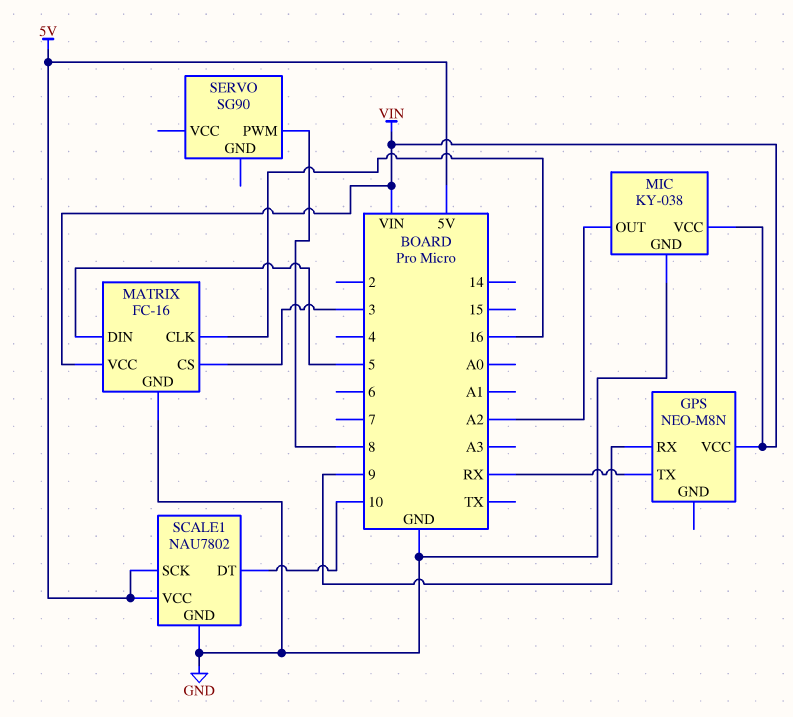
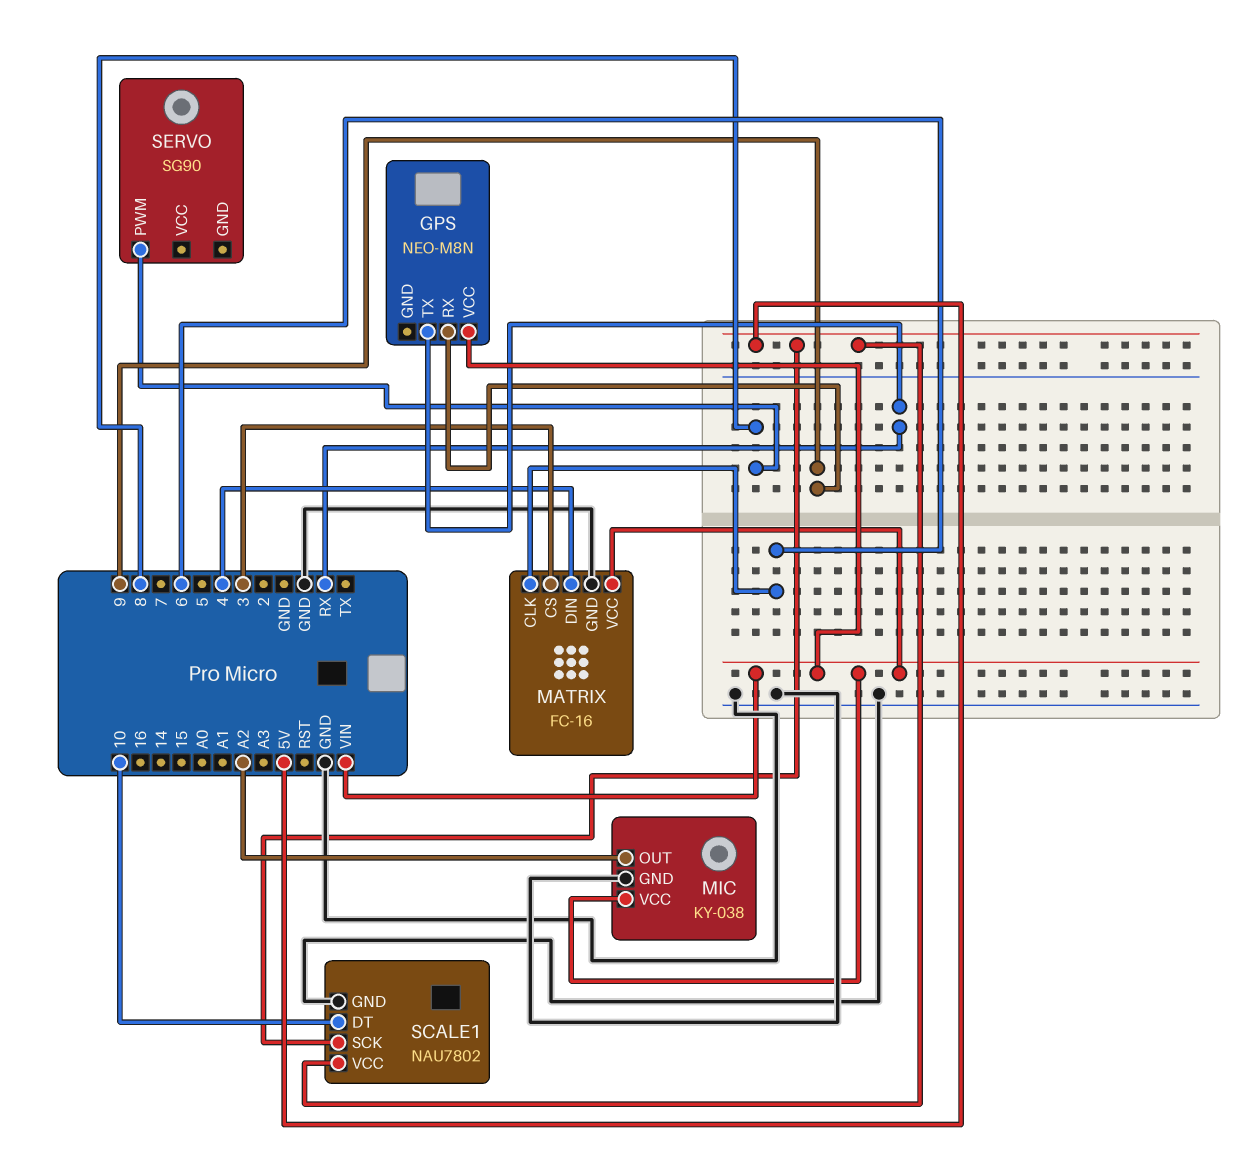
MATRIX pin CLK: 16 -> 6
MATRIX pin DIN: 5 -> 4

